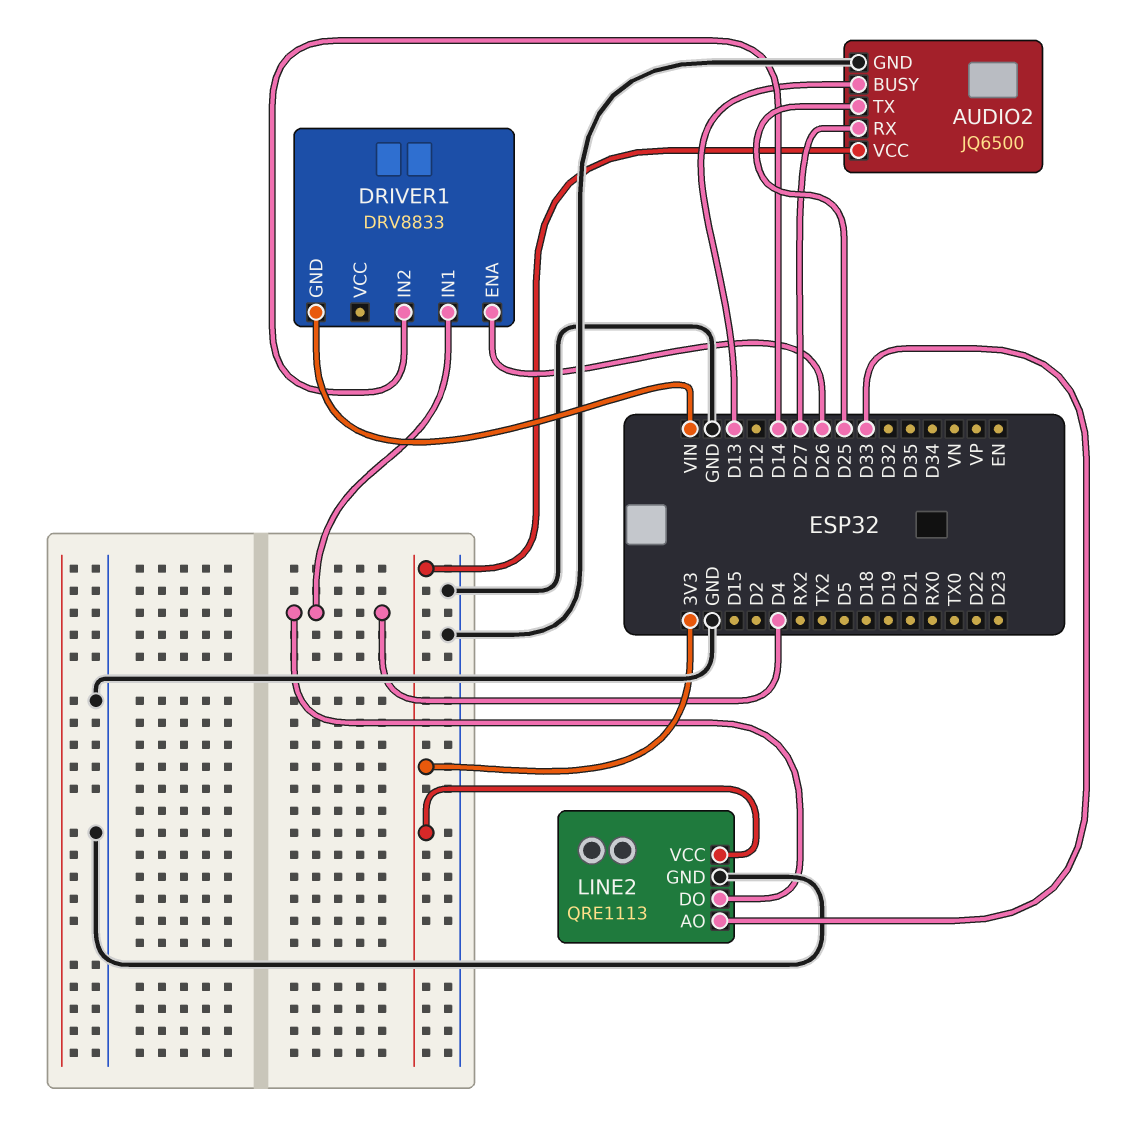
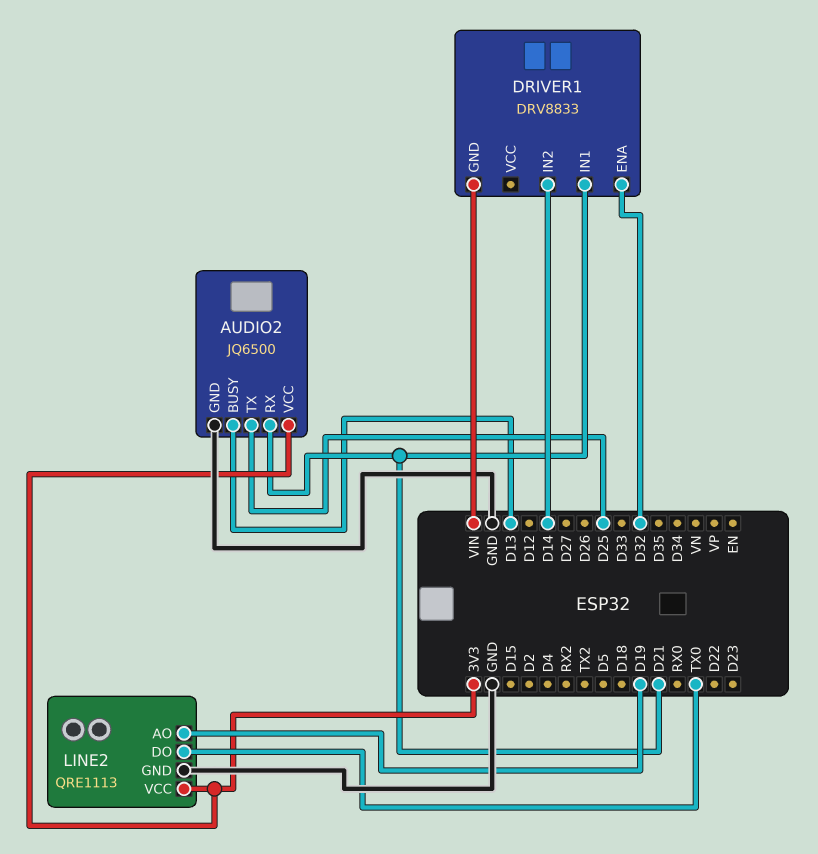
AUDIO2 pin RX: D27 -> D21
DRIVER1 pin ENA: D26 -> D32
DRIVER1 pin IN1: D4 -> D21
LINE2 pin AO: D33 -> D19
LINE2 pin DO: D4 -> TX0

